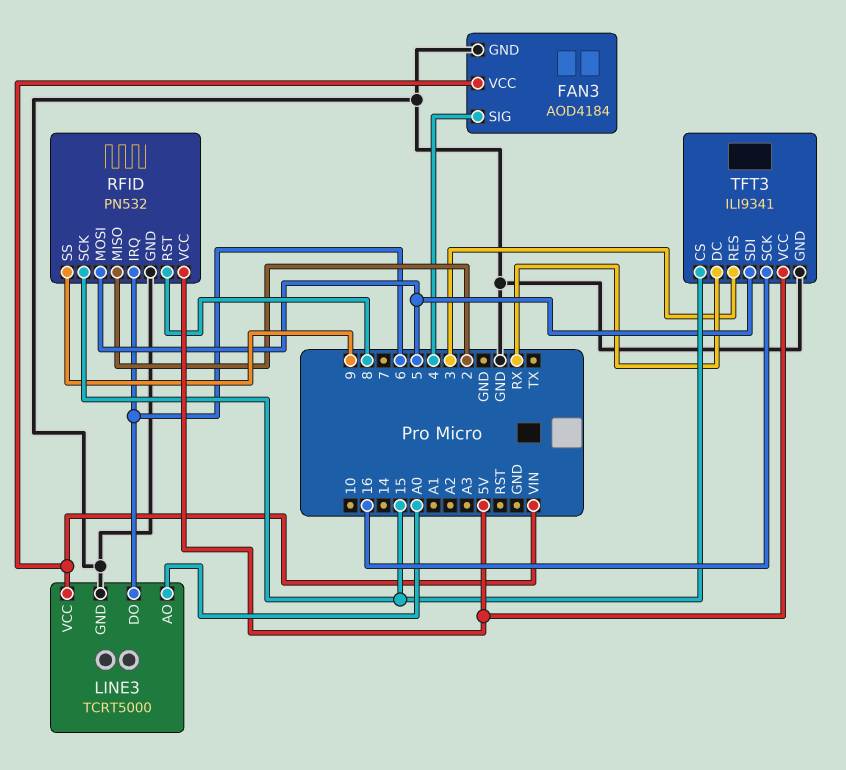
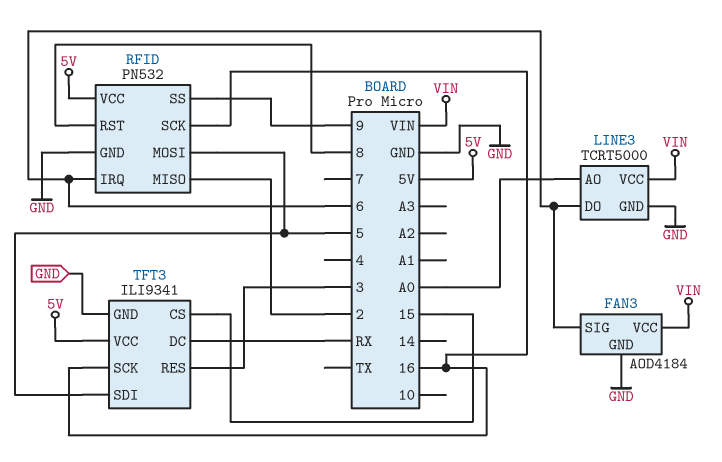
FAN3 pin SIG: 4 -> 6
RFID pin SCK: 15 -> 16

